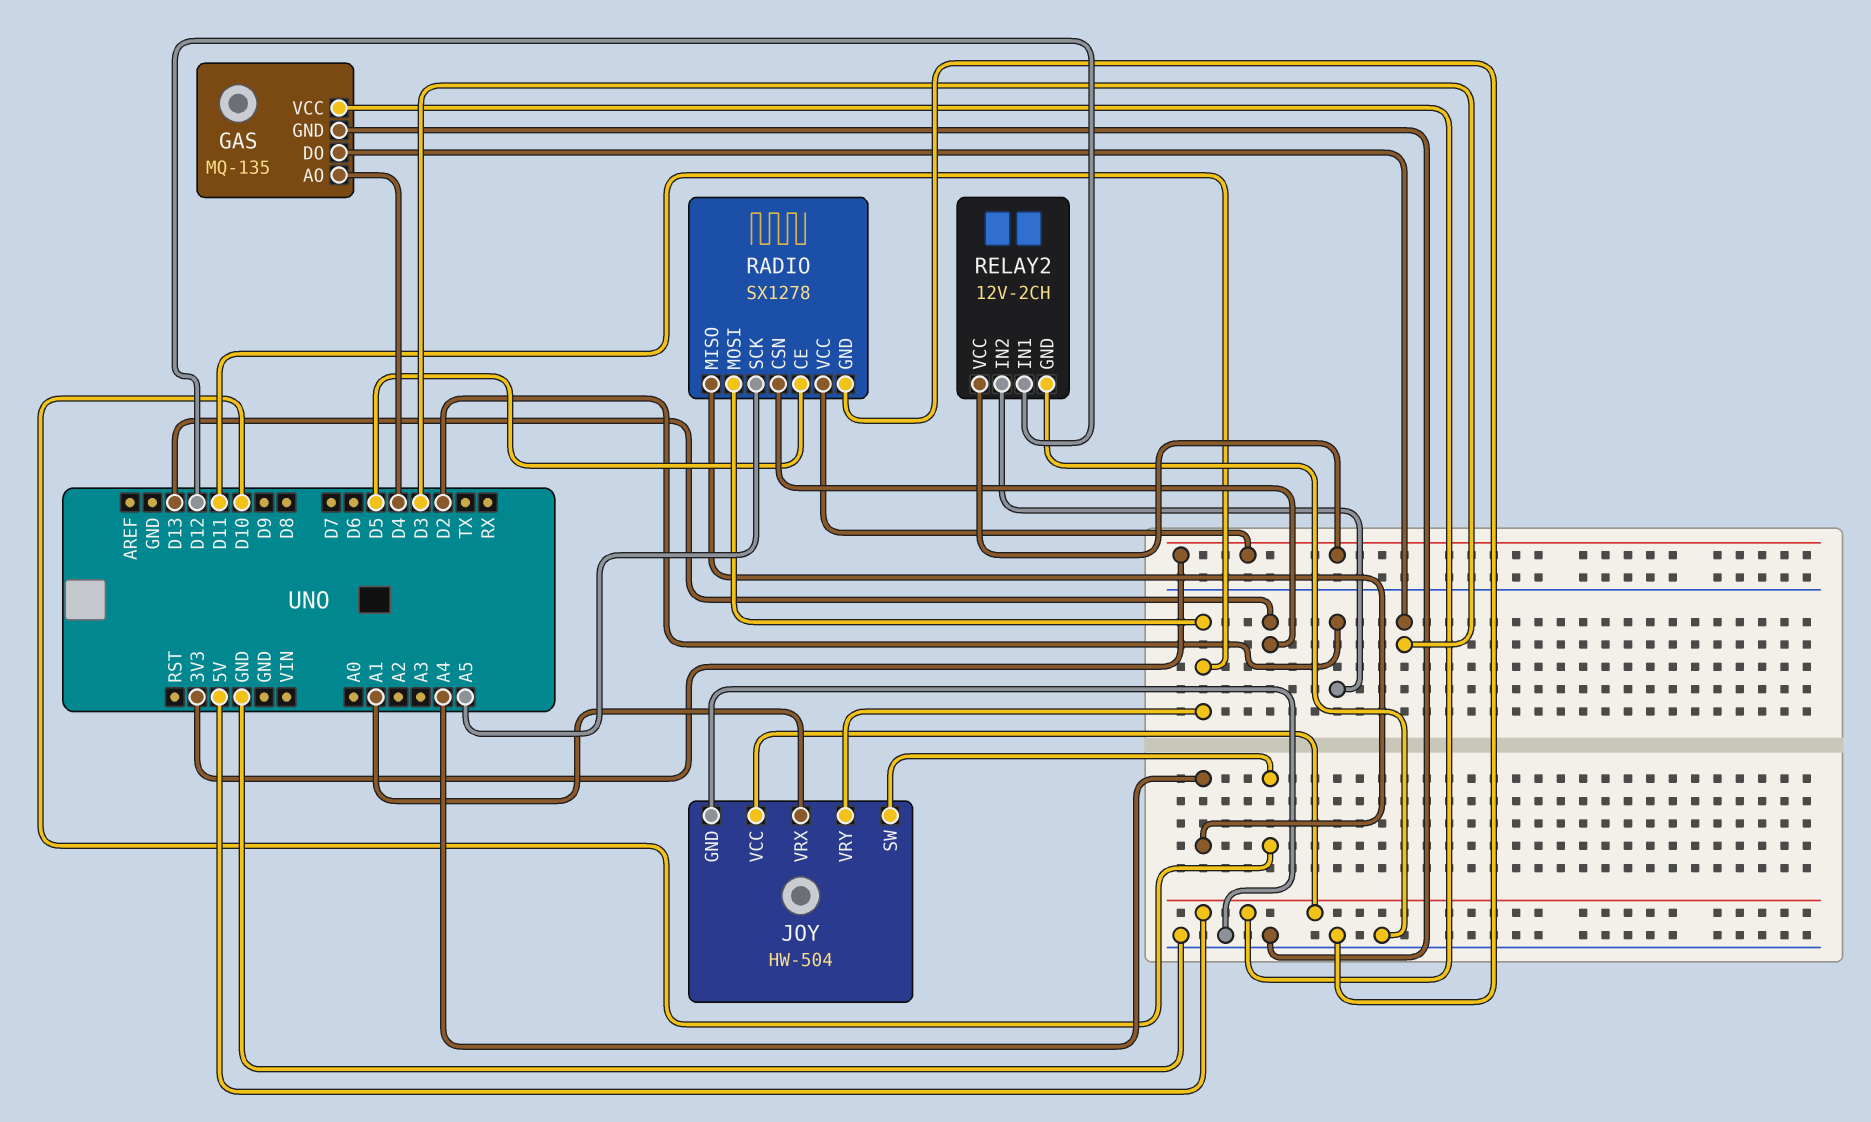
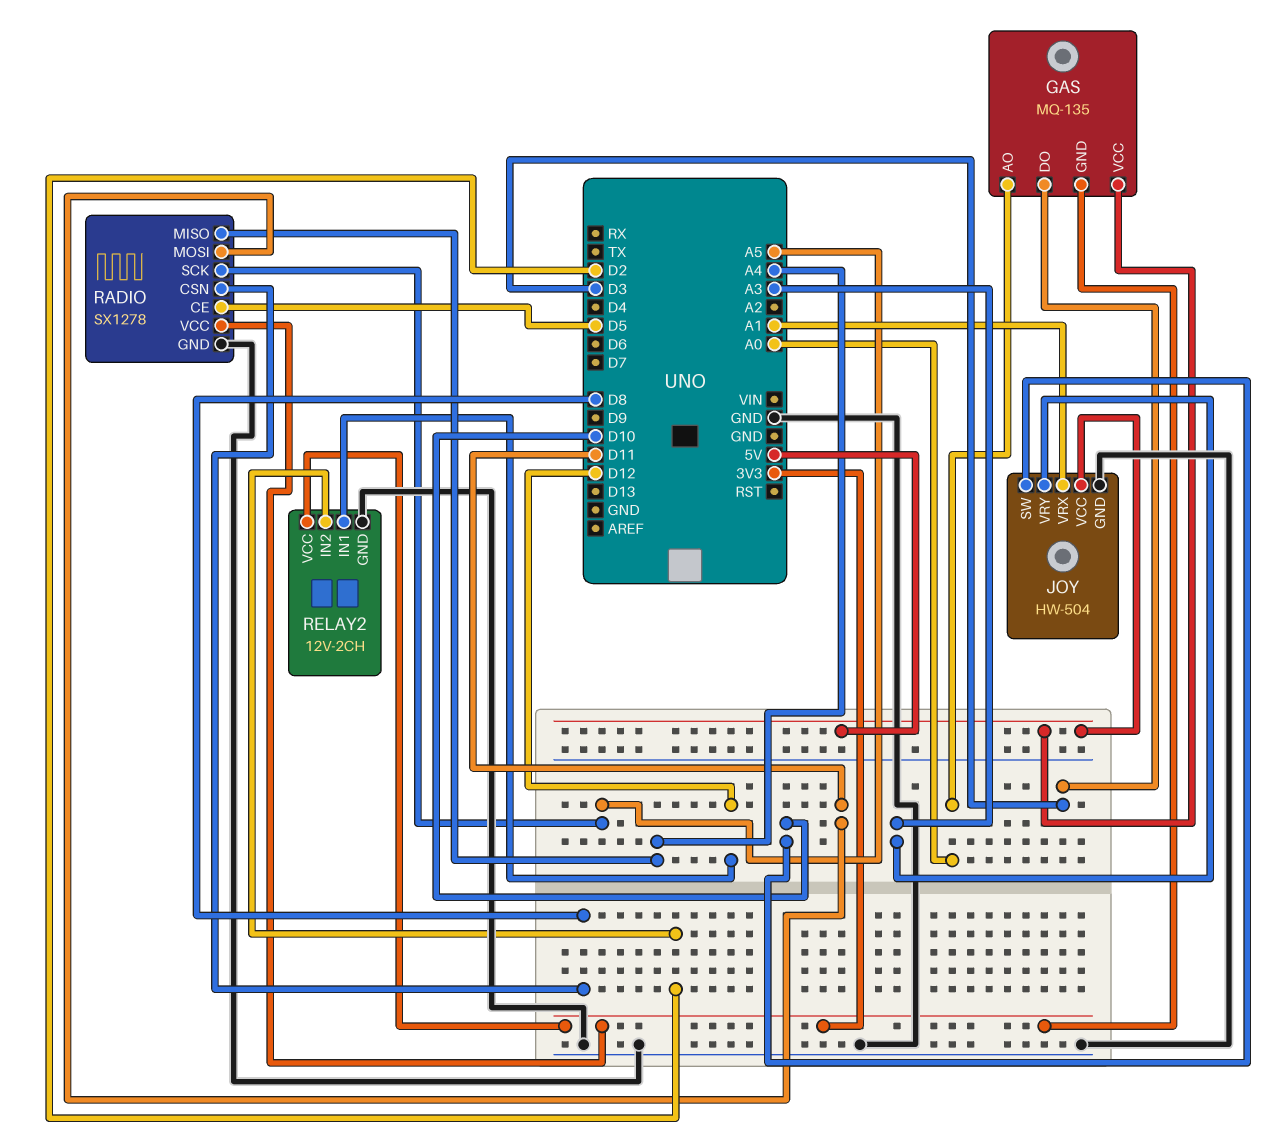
GAS pin AO: D4 -> A0
GAS pin GND: GND -> 3V3
JOY pin VRY: D11 -> A3
RADIO pin CSN: D13 -> D8

